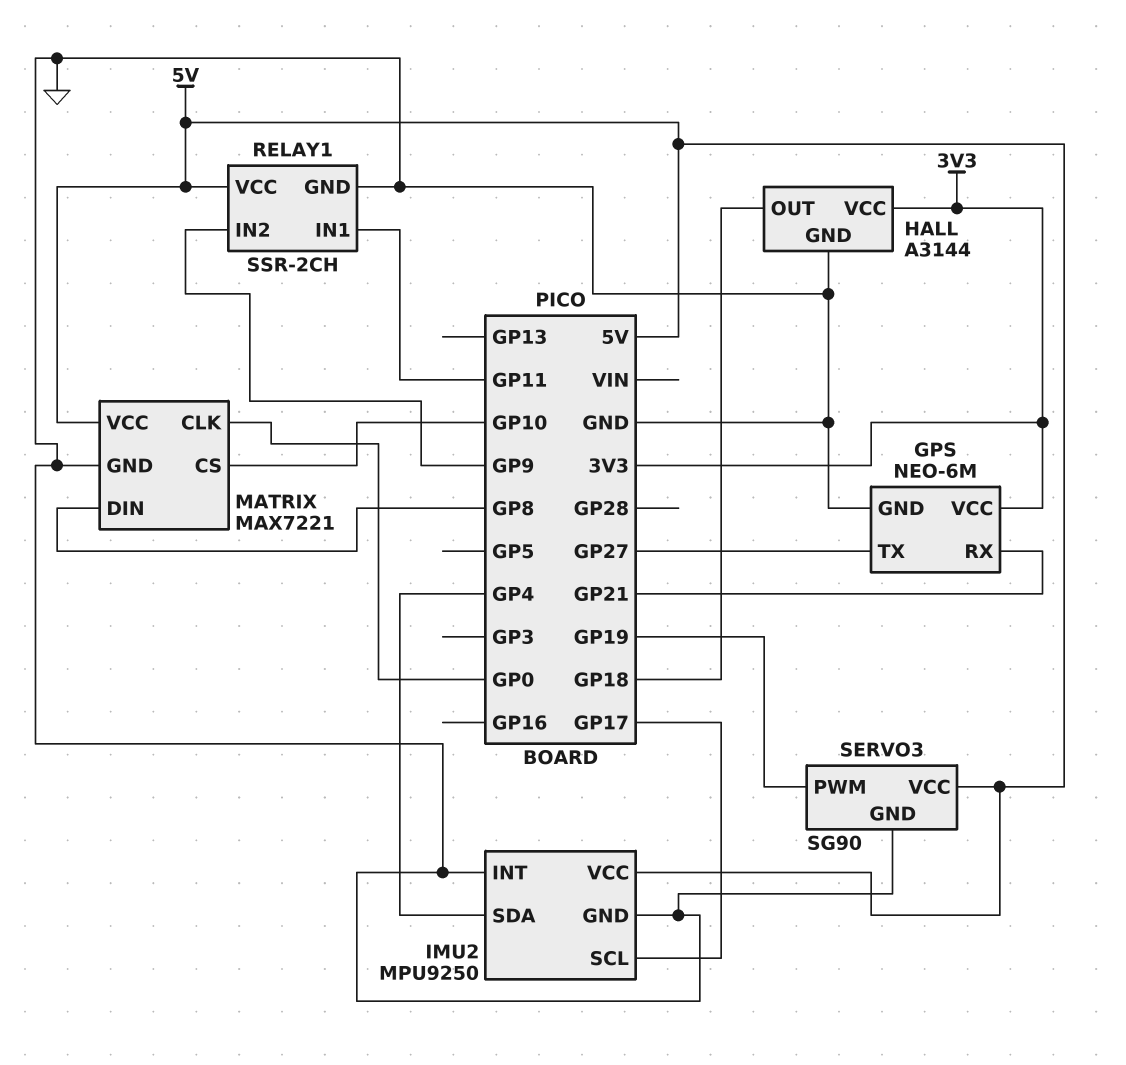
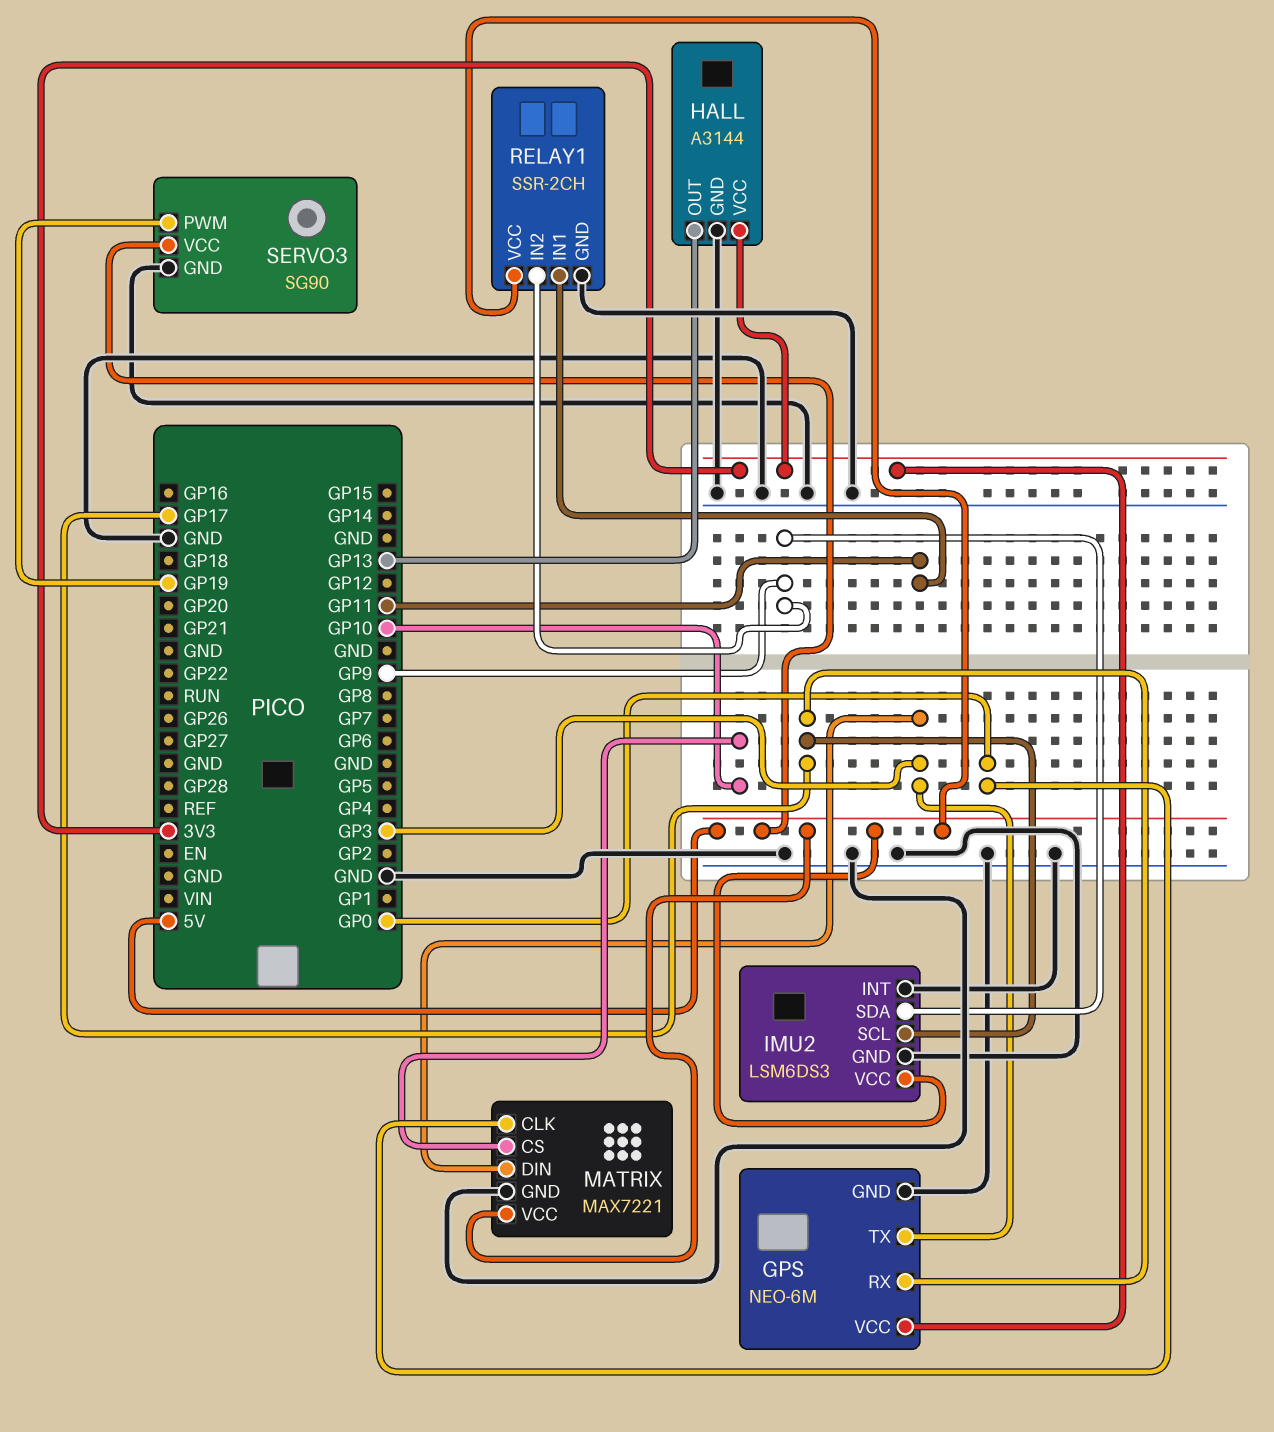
GPS pin RX: GP21 -> GP17
GPS pin TX: GP27 -> GP3
HALL pin OUT: GP18 -> GP13
IMU2: MPU9250 -> LSM6DS3
IMU2 pin SDA: GP4 -> GP9
MATRIX pin DIN: GP8 -> GP3

